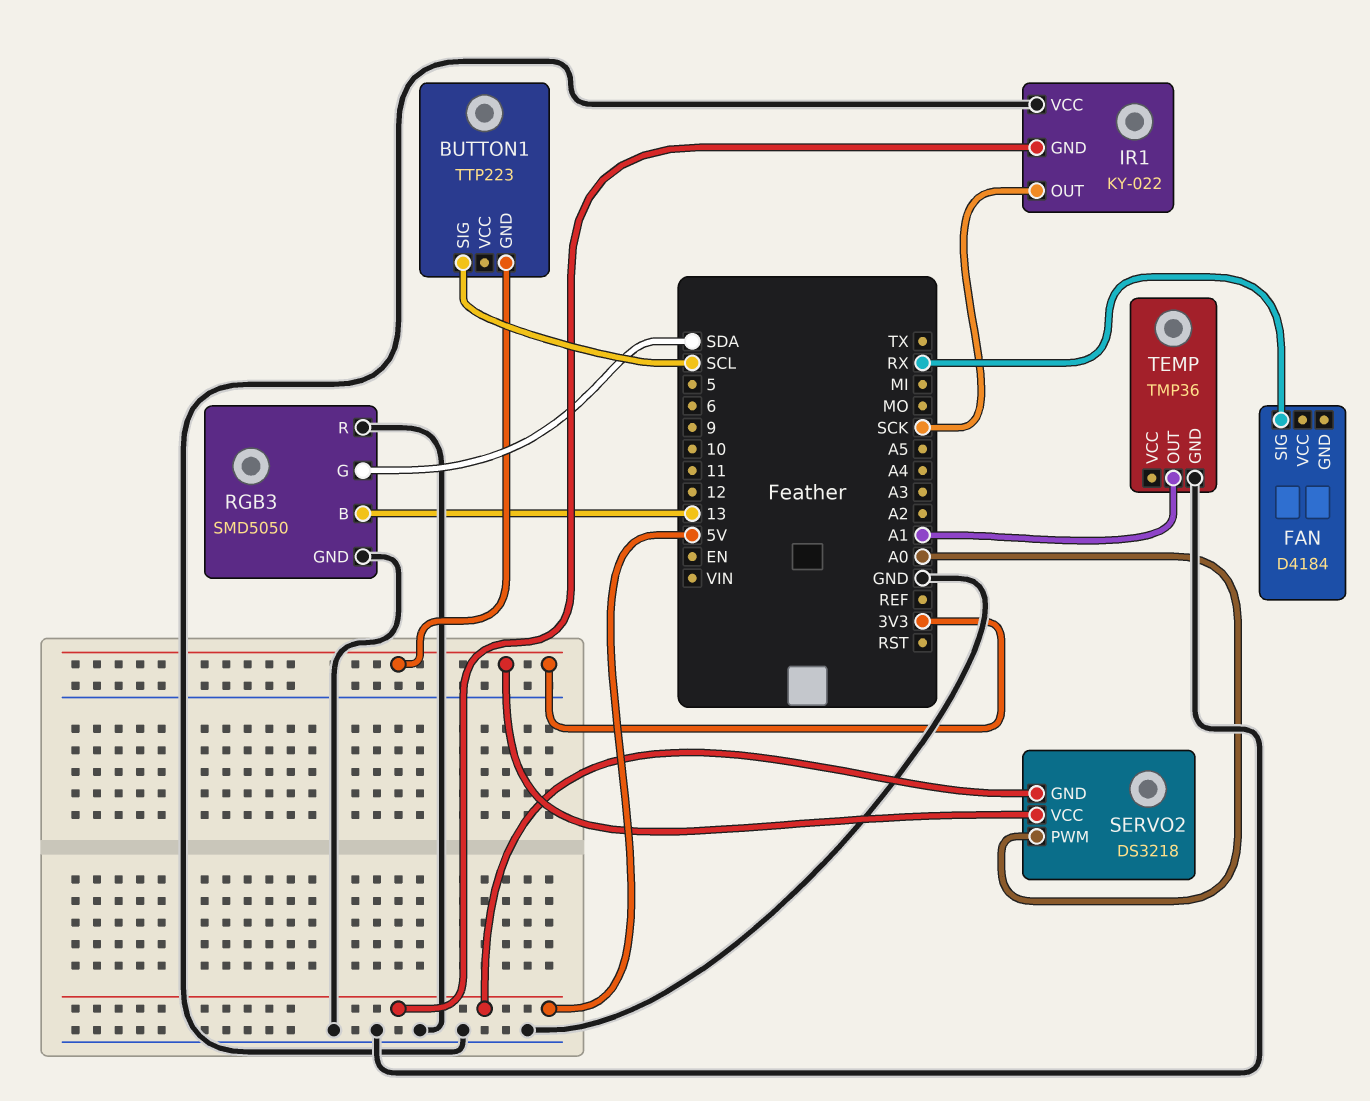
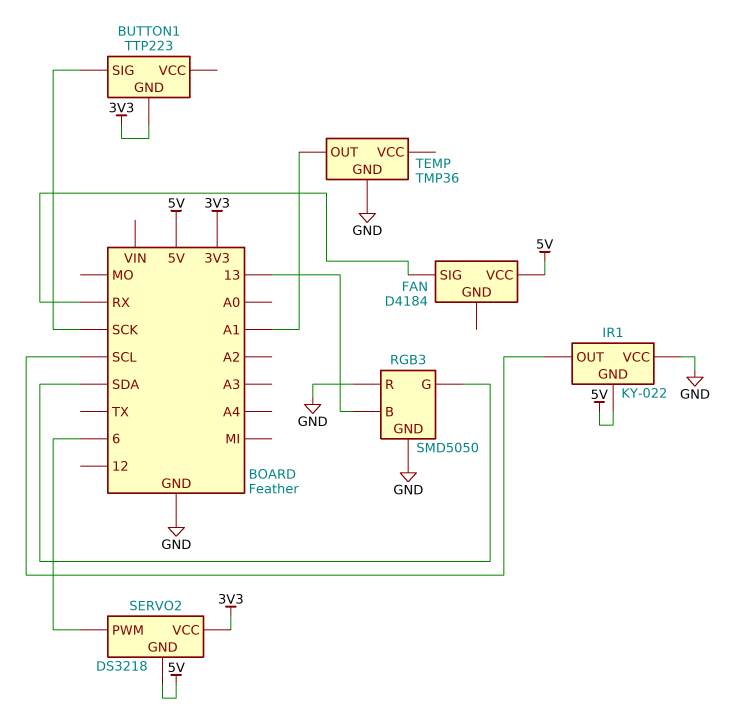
BUTTON1 pin SIG: SCL -> SCK
FAN pin VCC: none -> 5V
IR1 pin OUT: SCK -> SCL
SERVO2 pin PWM: A0 -> 6

